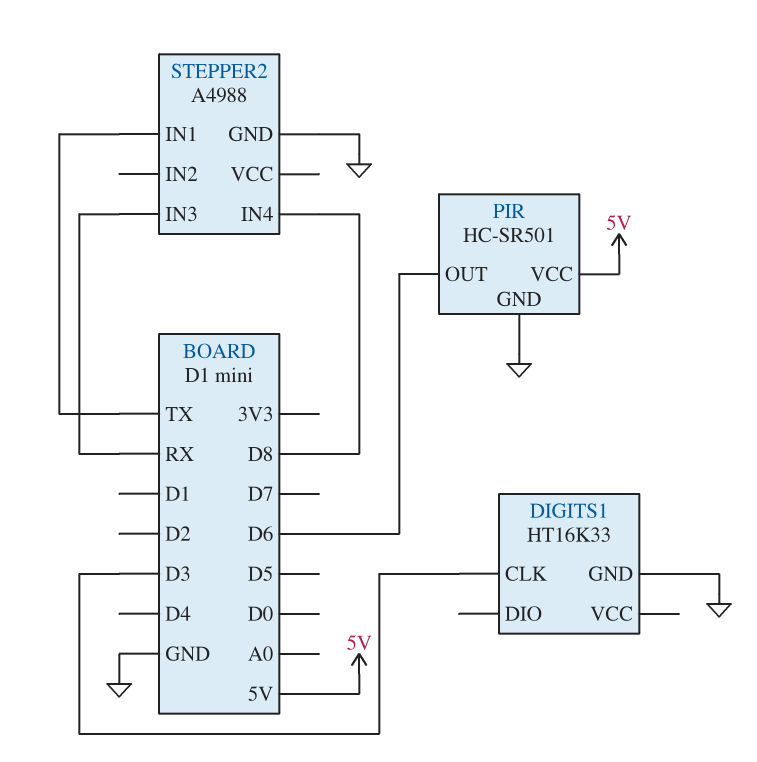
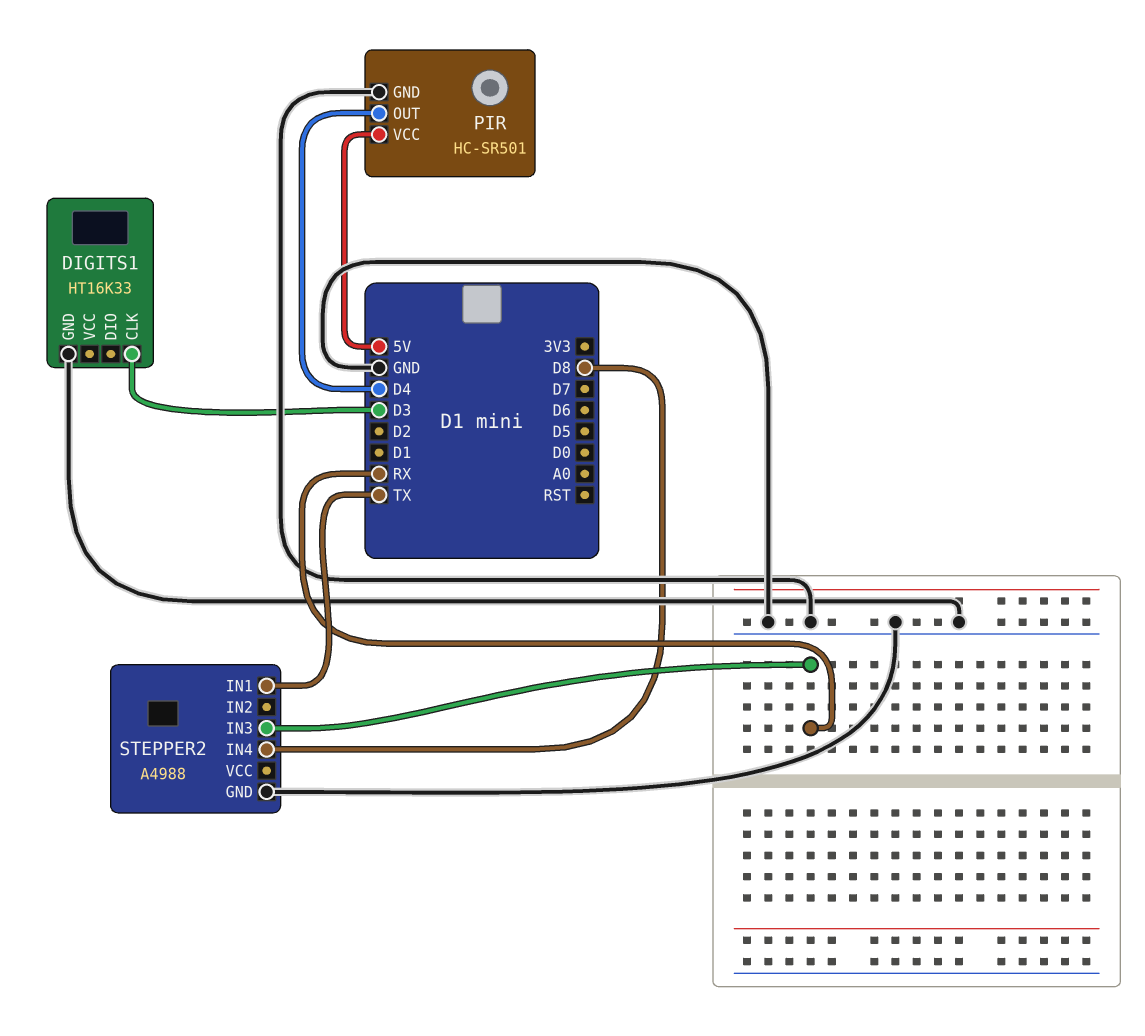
PIR pin OUT: D6 -> D4

